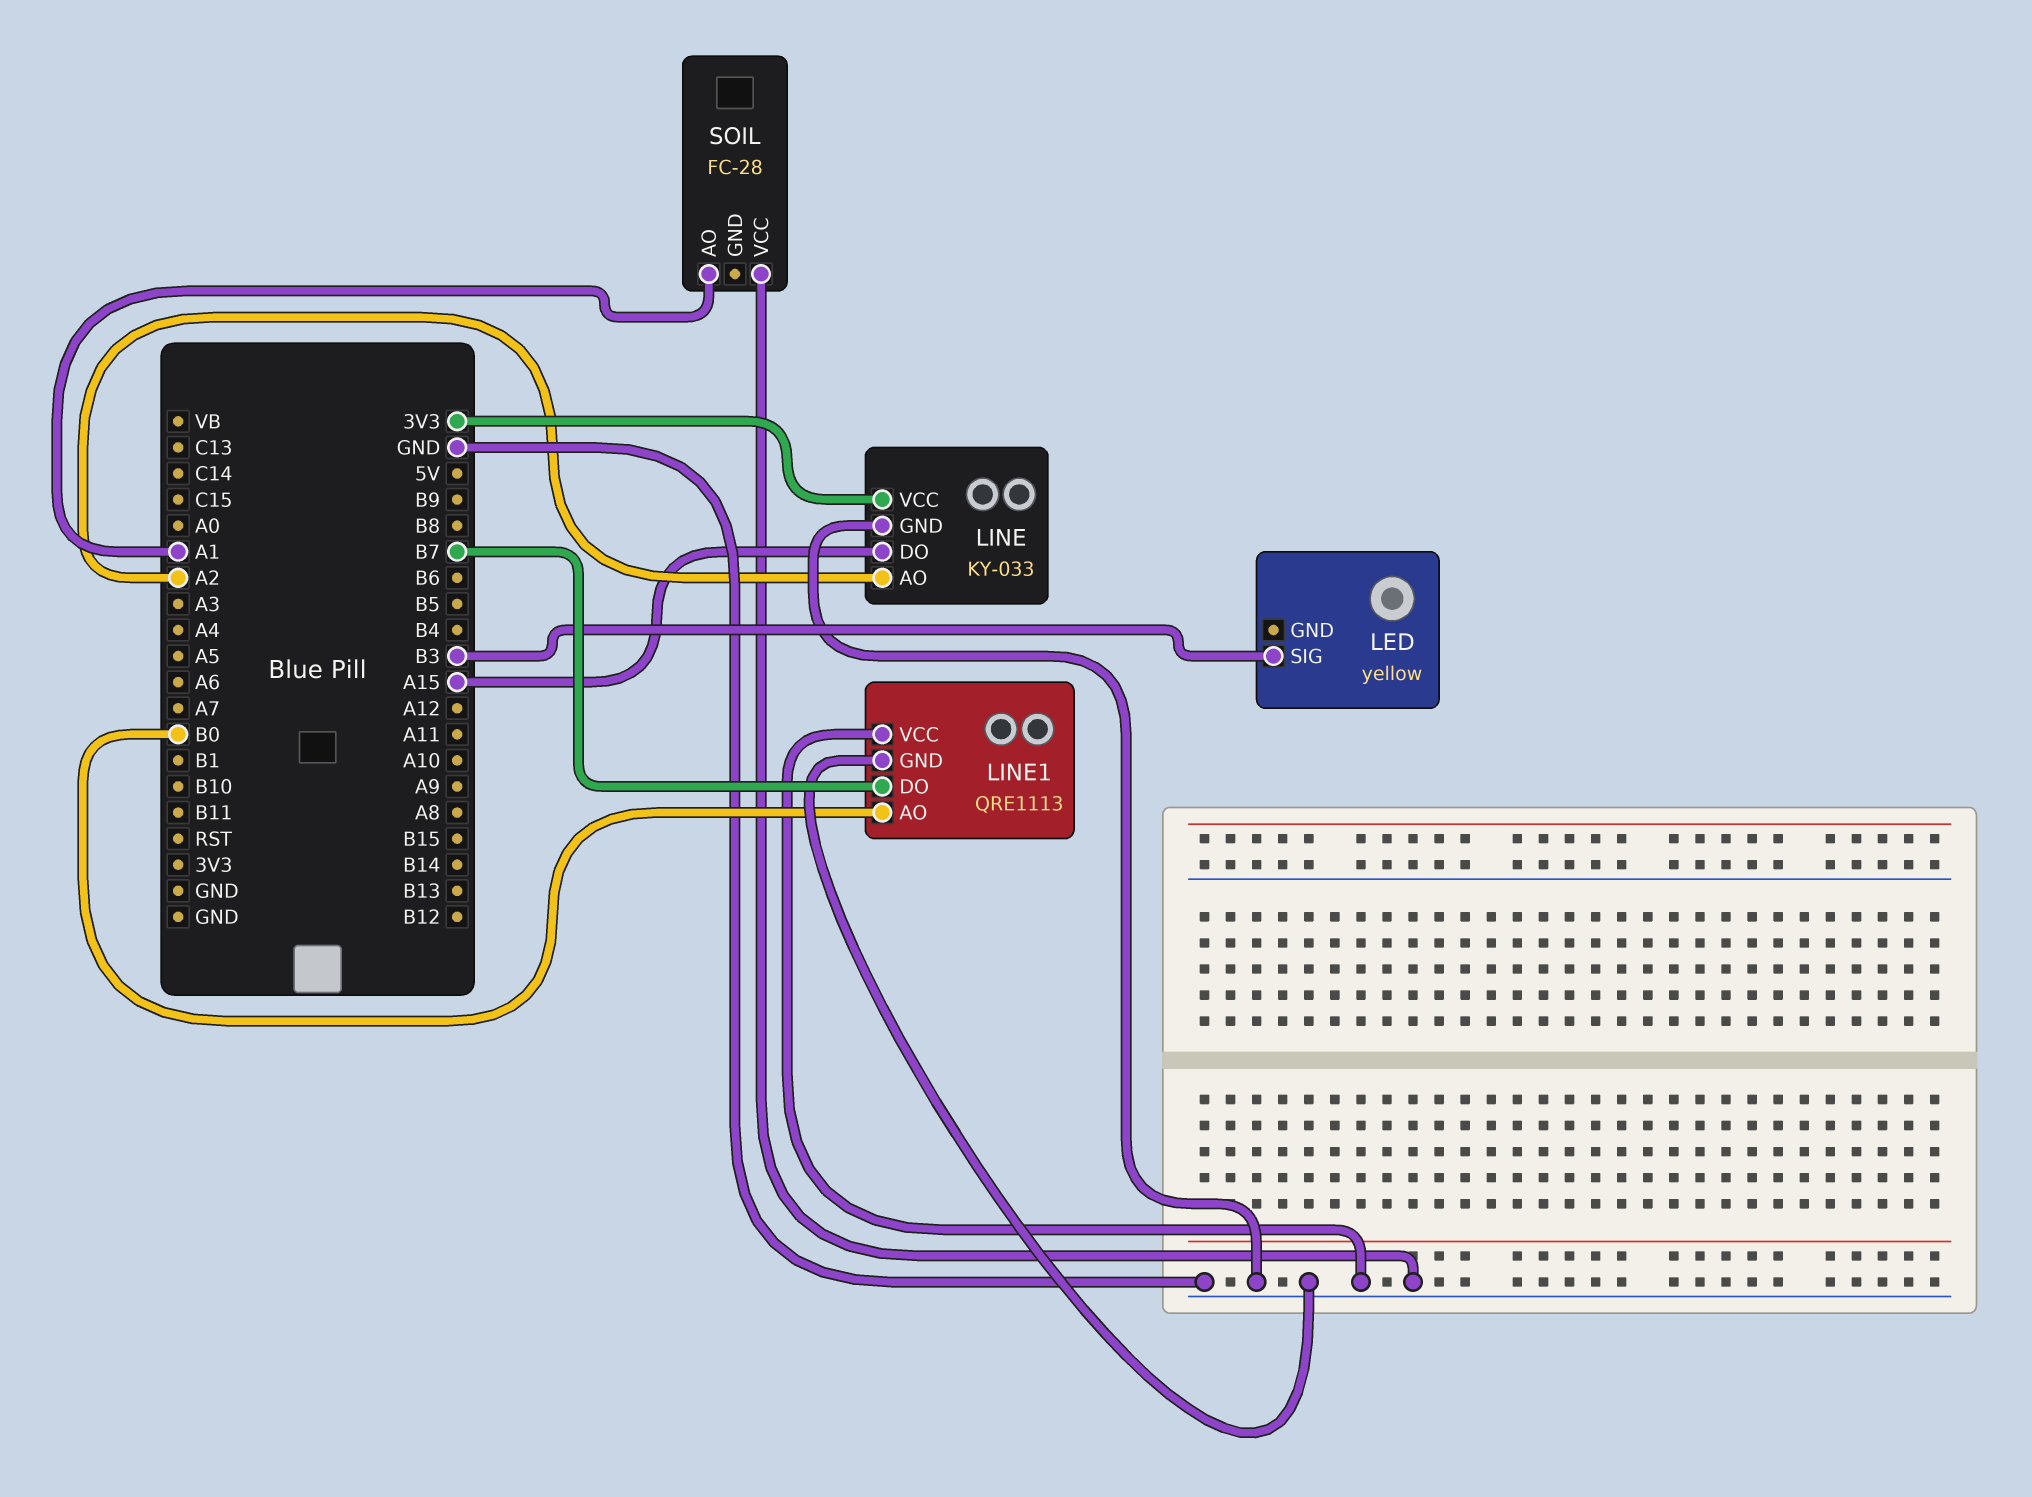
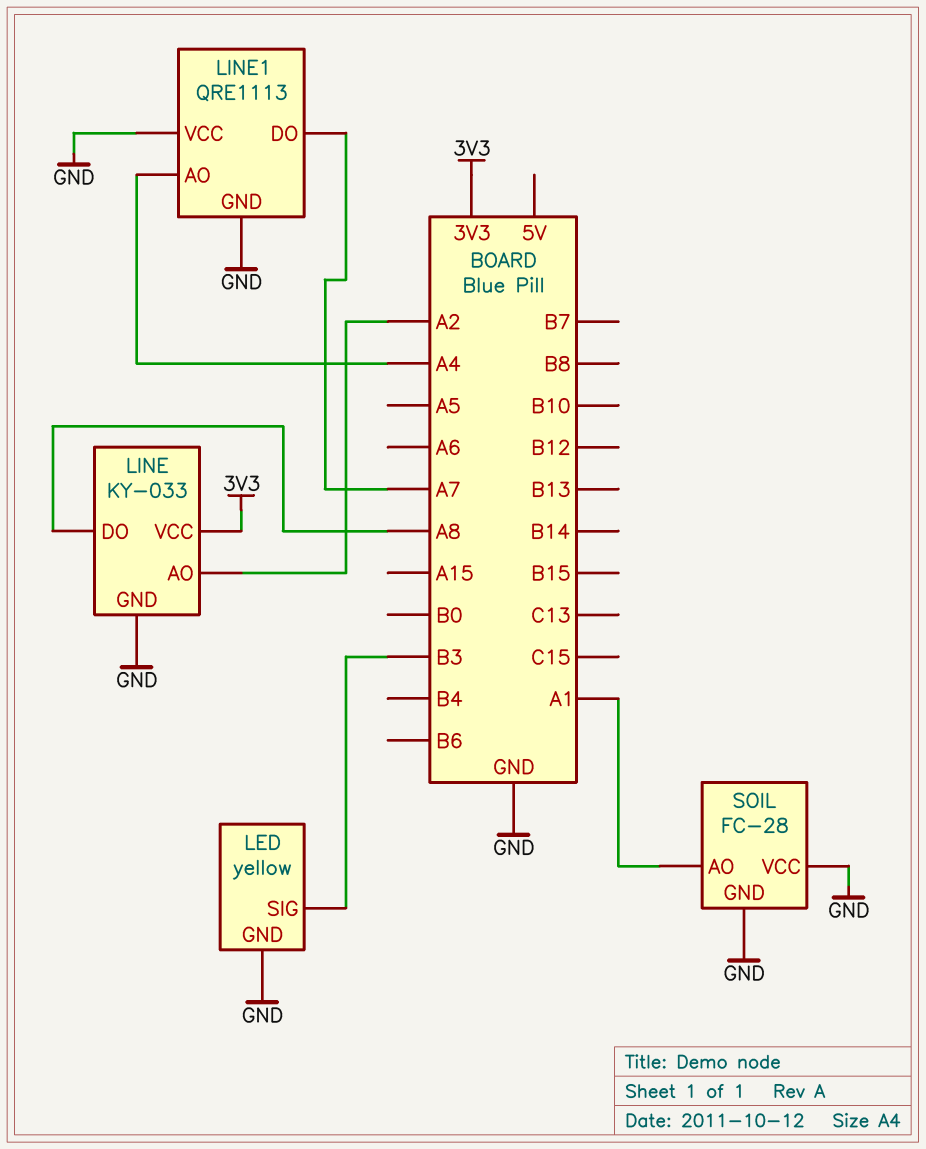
LED pin GND: none -> GND
LINE pin DO: A15 -> A8
LINE1 pin AO: B0 -> A4
LINE1 pin DO: B7 -> A7
SOIL pin GND: none -> GND

